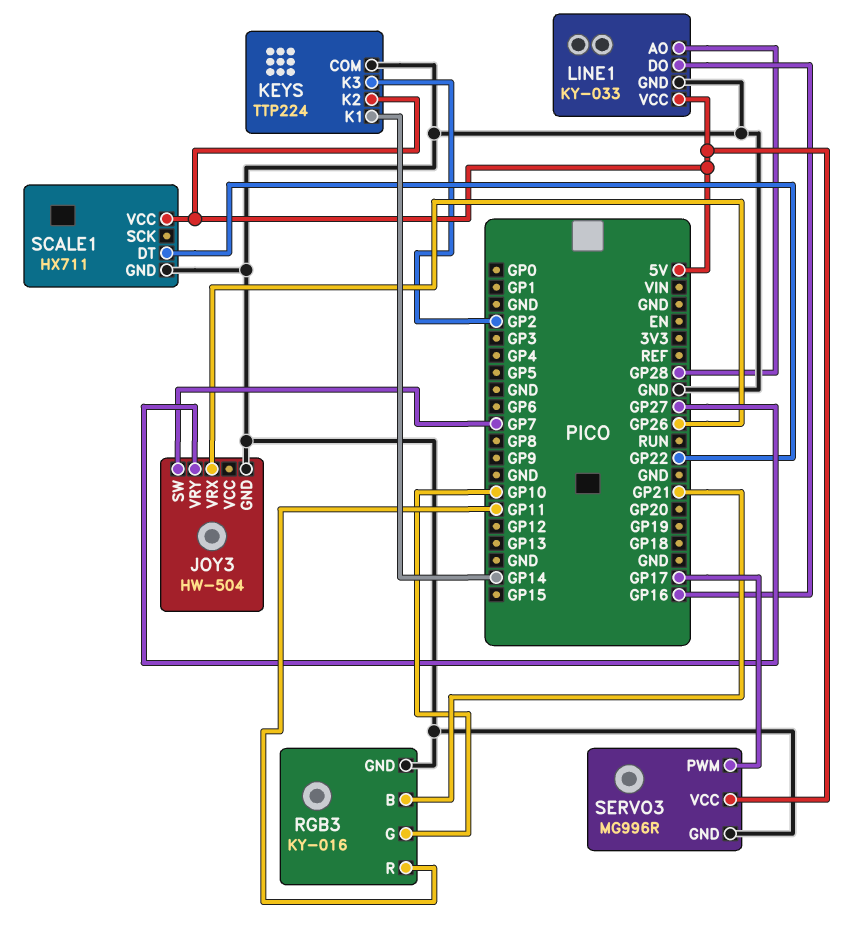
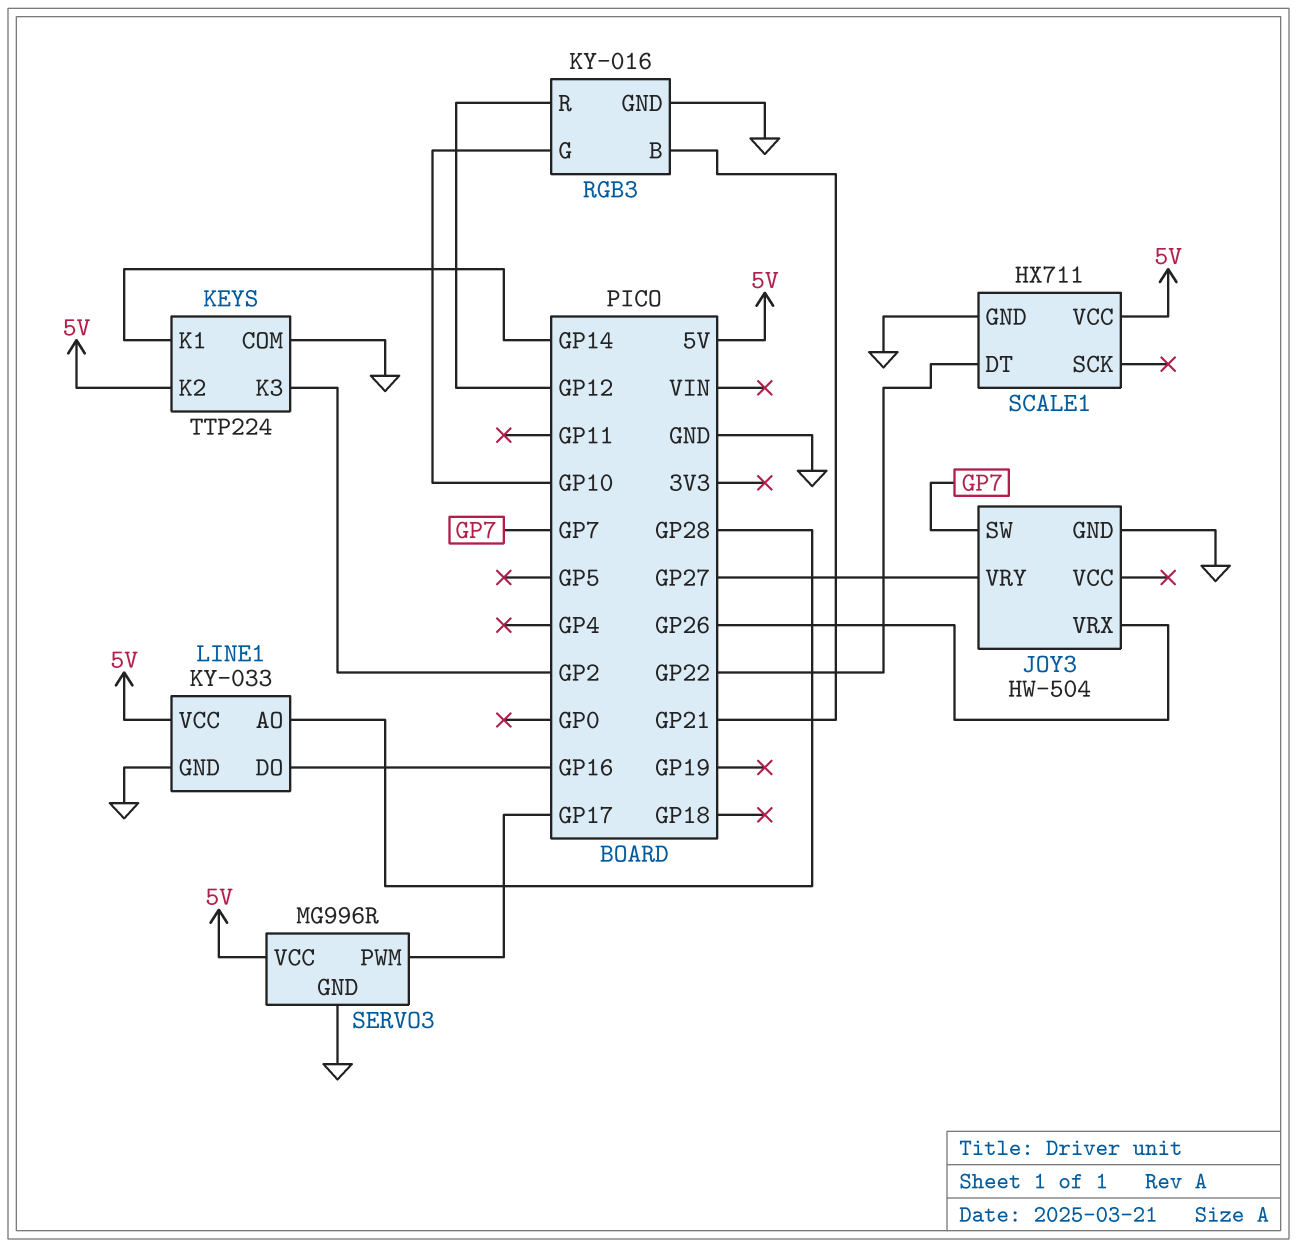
RGB3 pin R: GP11 -> GP12

